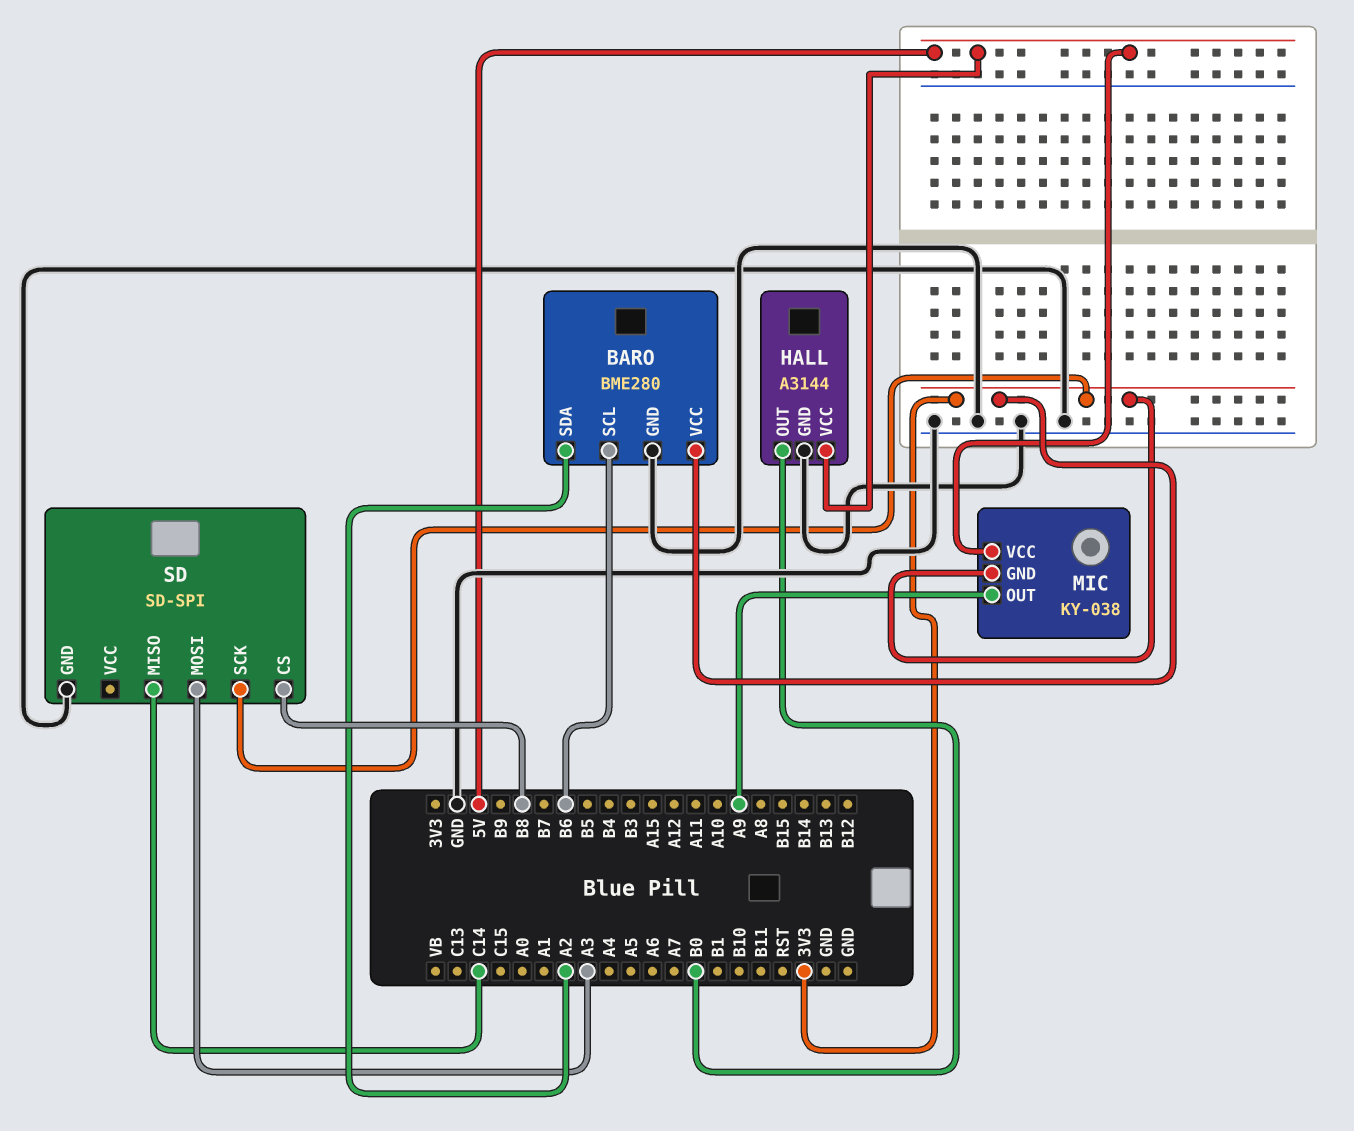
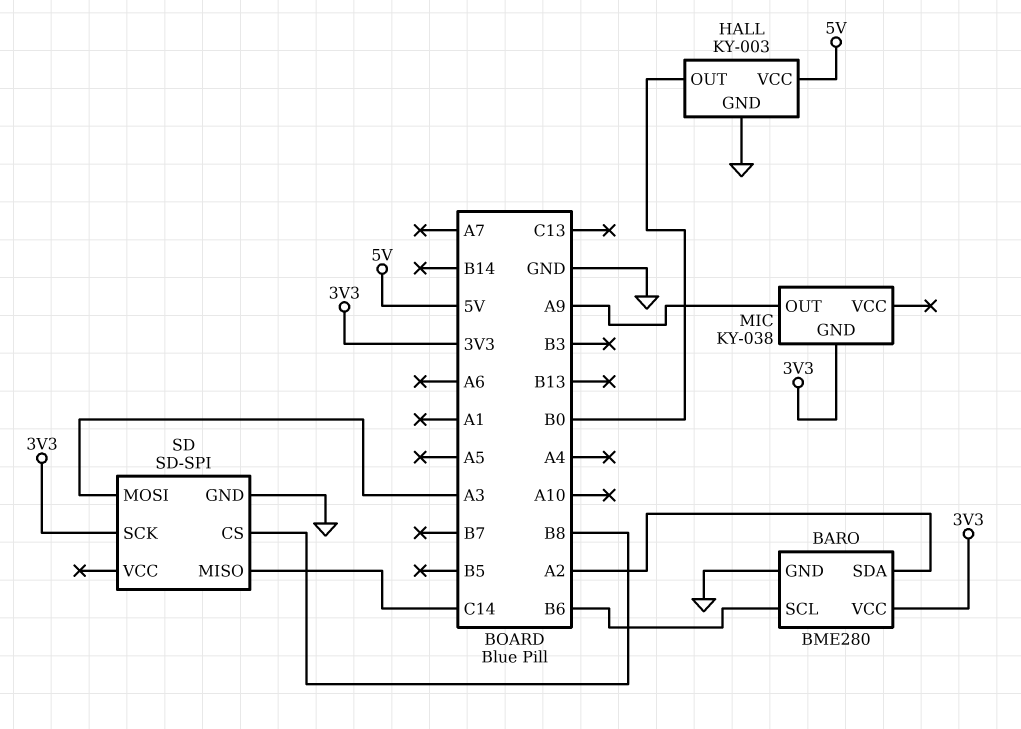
HALL: A3144 -> KY-003
MIC pin VCC: 5V -> none

